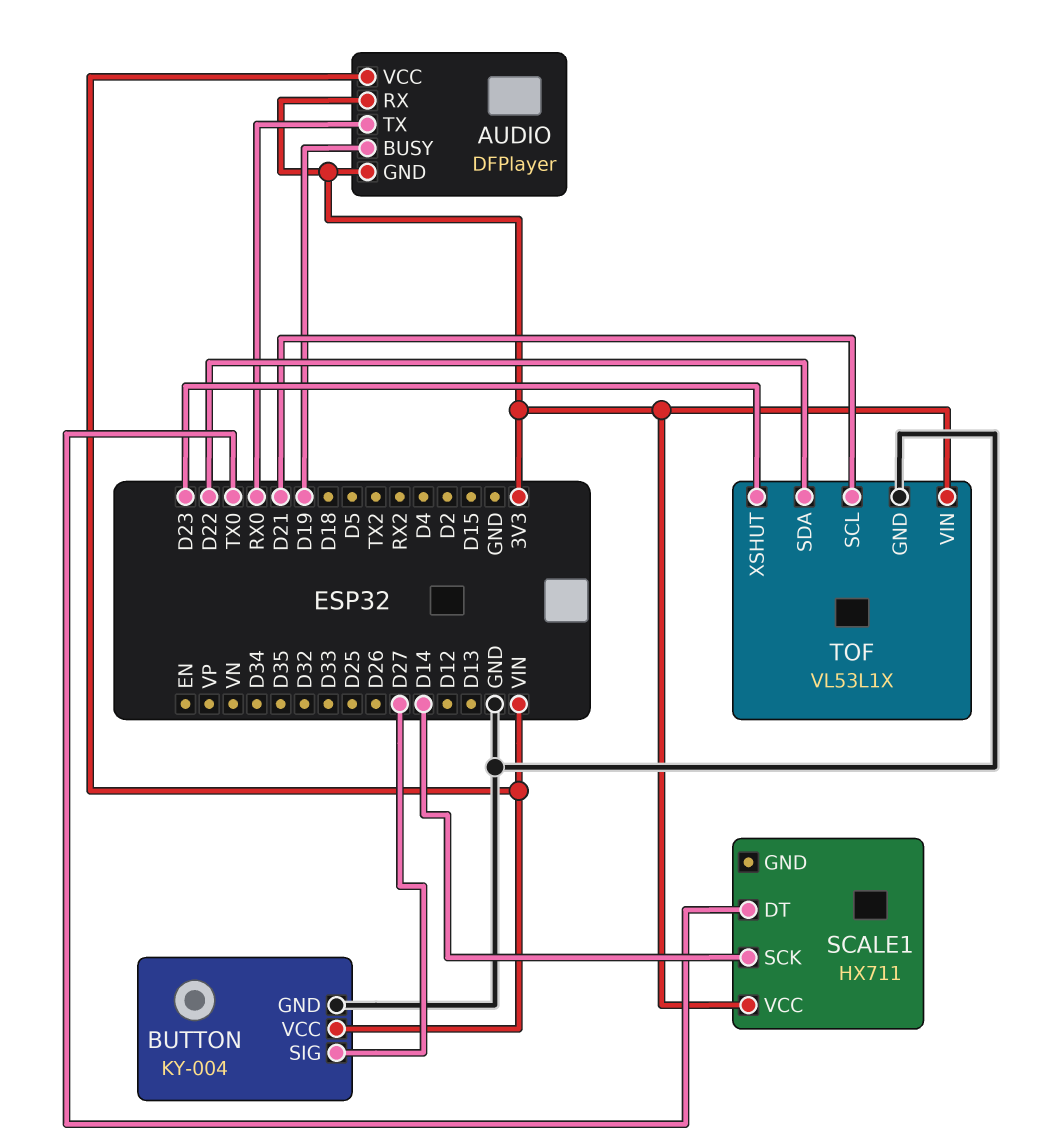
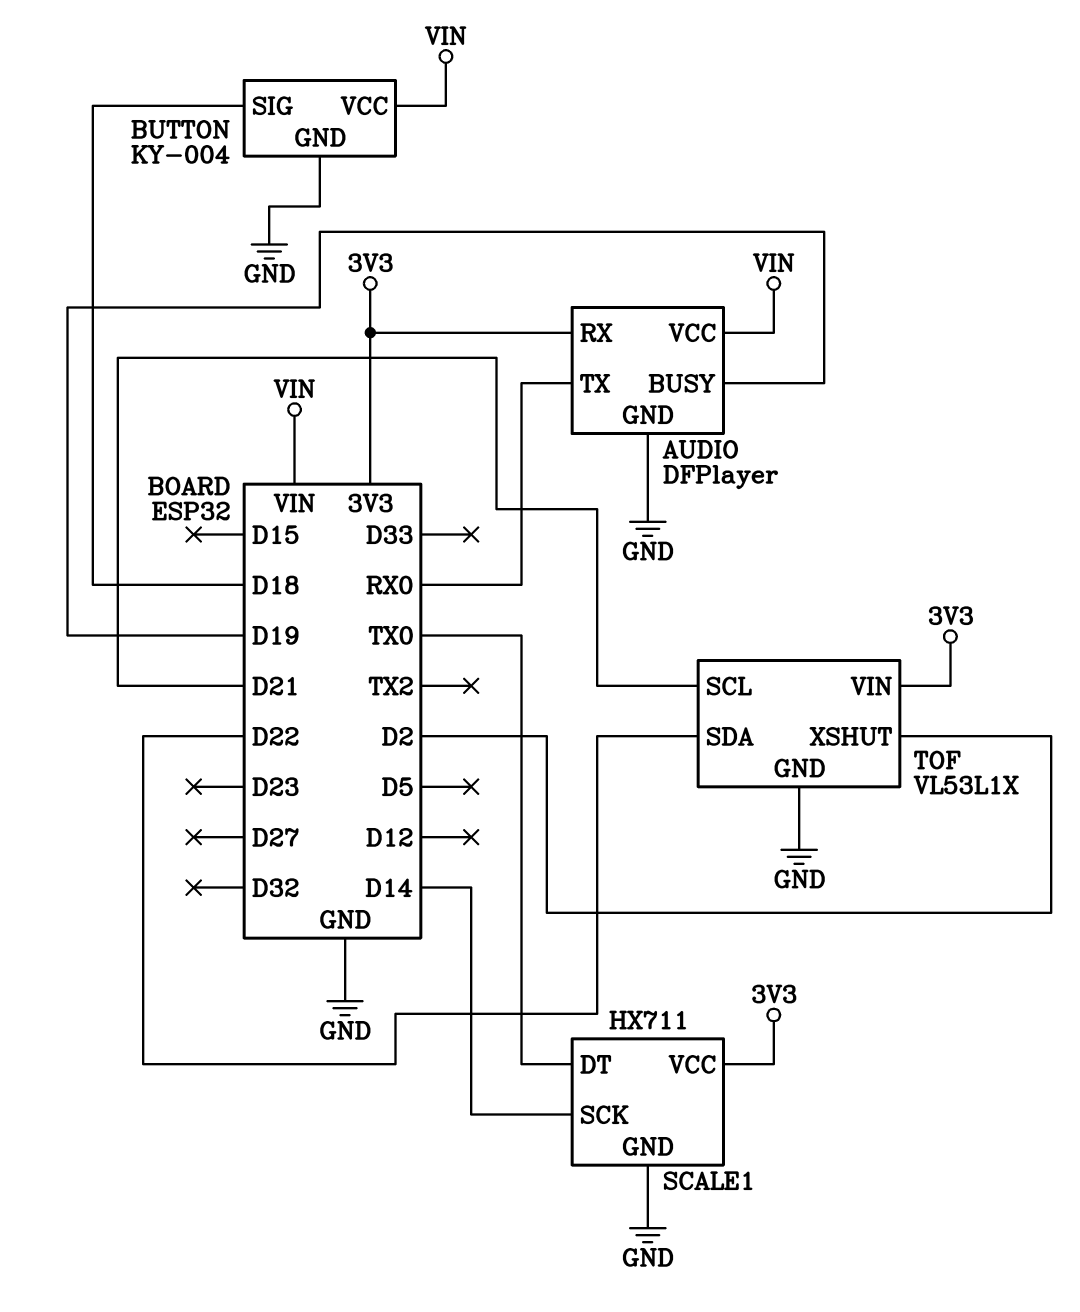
AUDIO pin GND: 3V3 -> GND
BUTTON pin SIG: D27 -> D18
SCALE1 pin GND: none -> GND
TOF pin XSHUT: D23 -> D2

